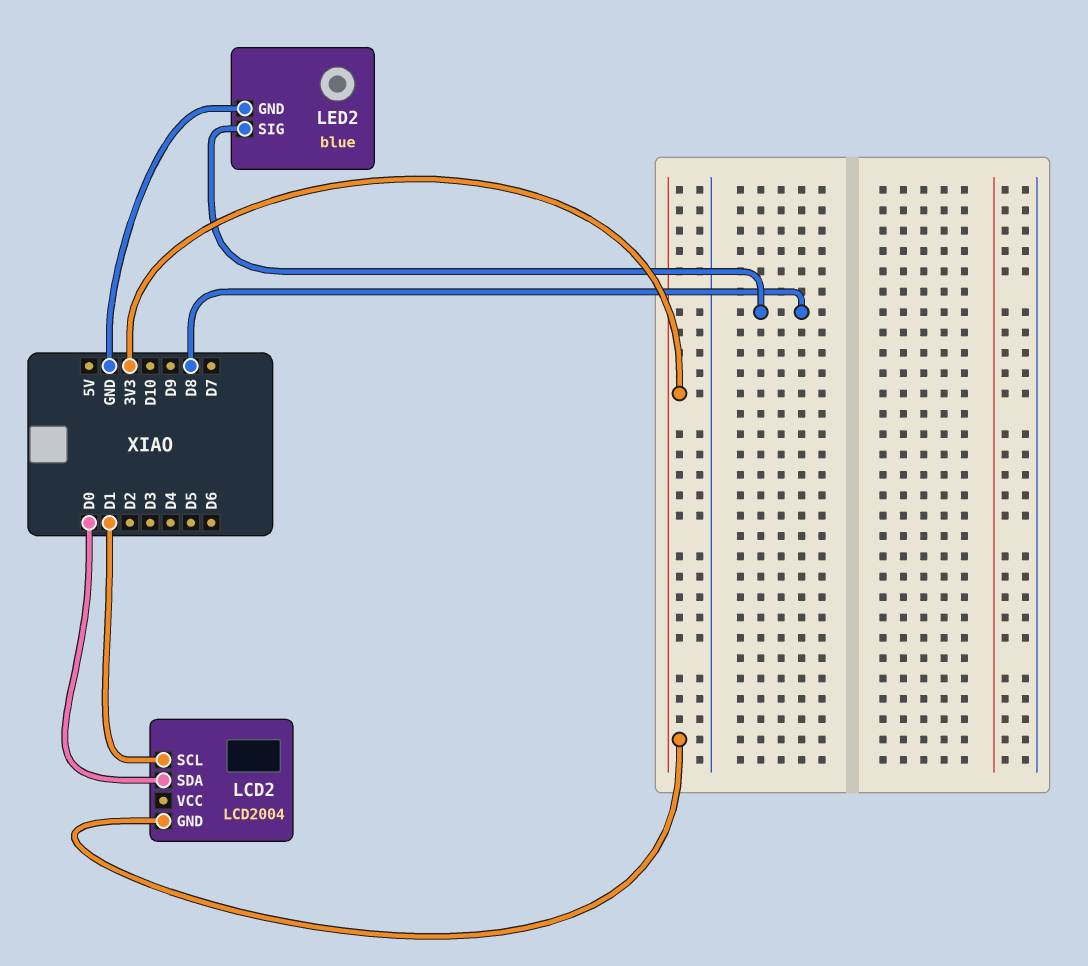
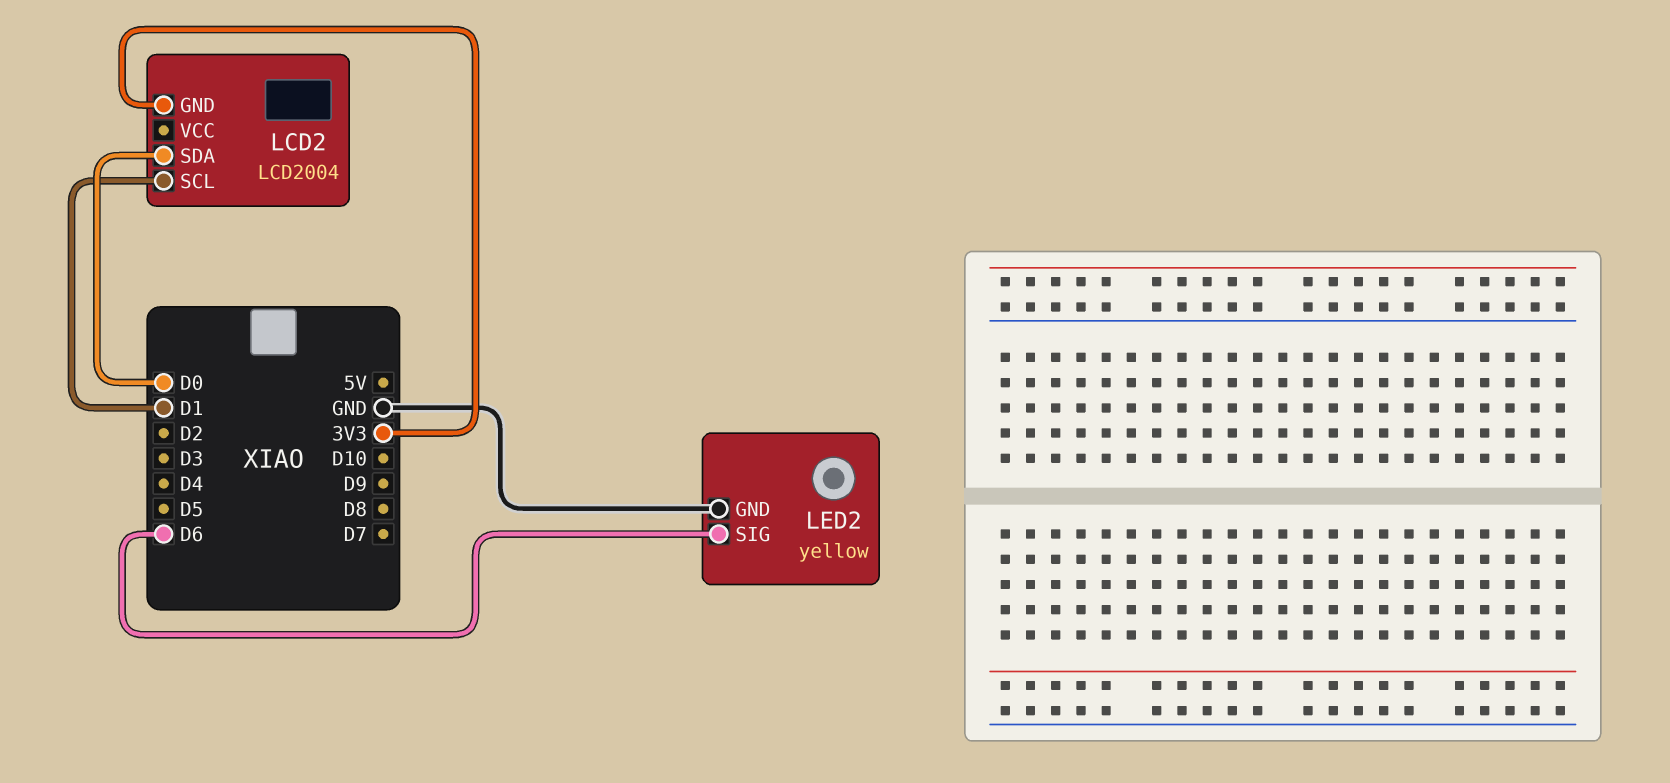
LED2: blue -> yellow
LED2 pin SIG: D8 -> D6

